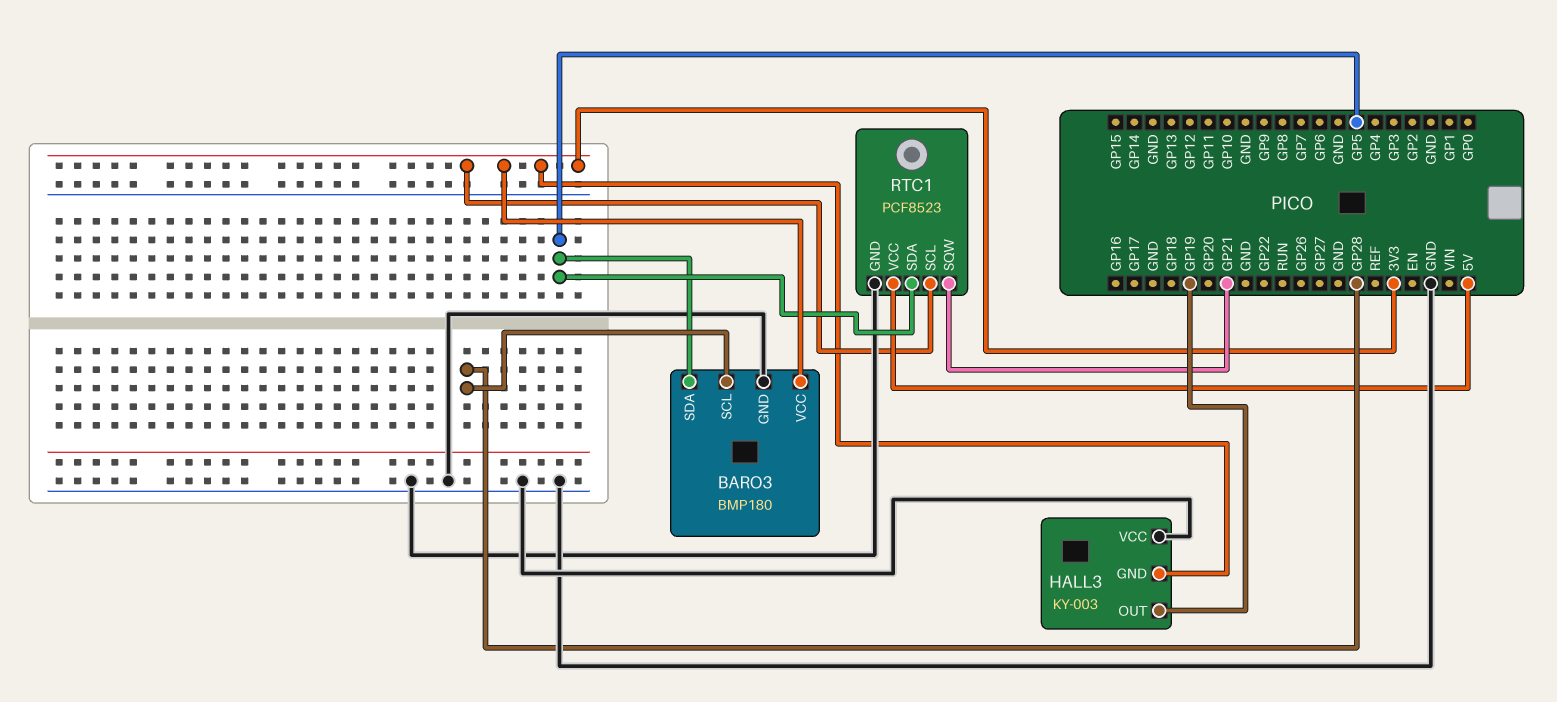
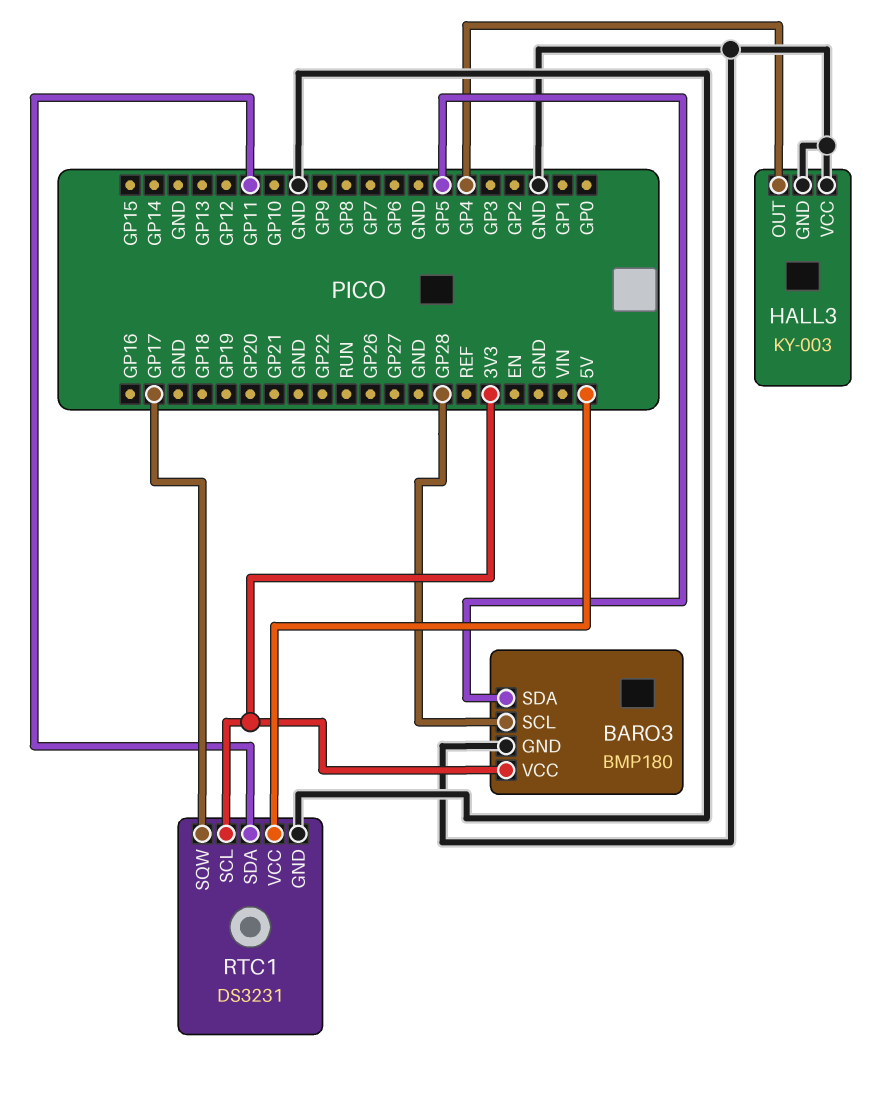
HALL3 pin GND: 3V3 -> GND
HALL3 pin OUT: GP19 -> GP4
RTC1: PCF8523 -> DS3231
RTC1 pin SDA: GP5 -> GP11
RTC1 pin SQW: GP21 -> GP17

